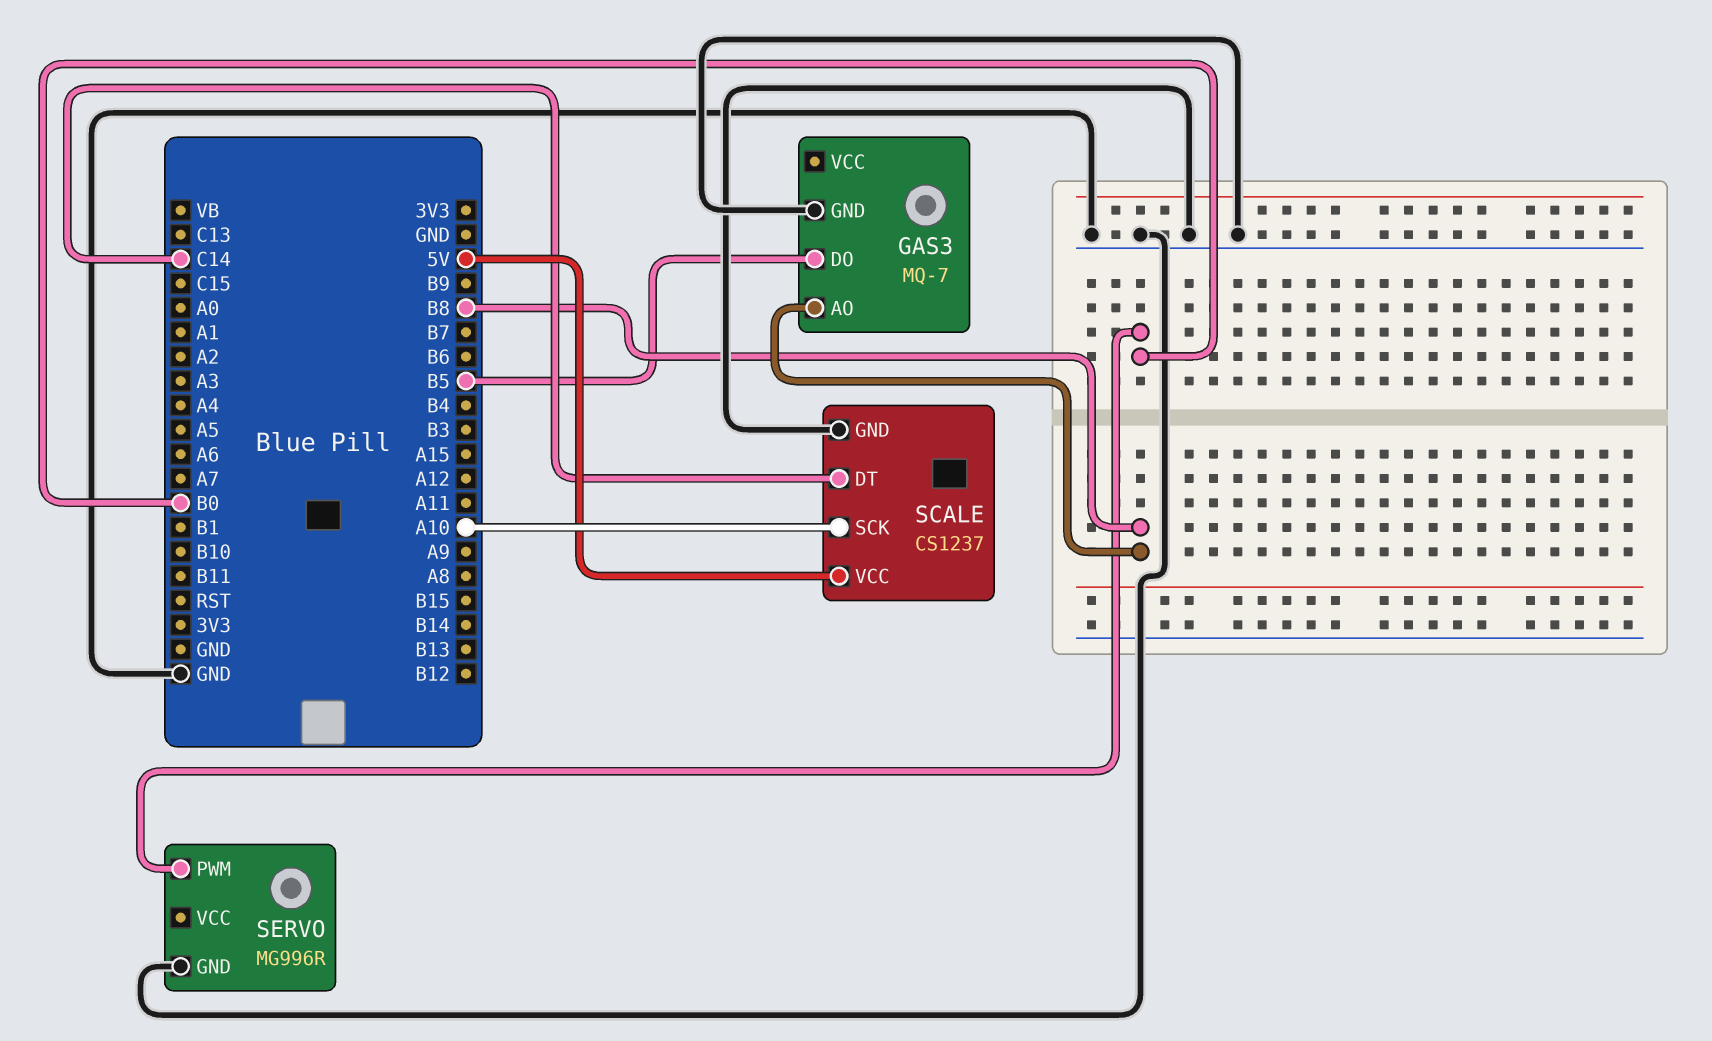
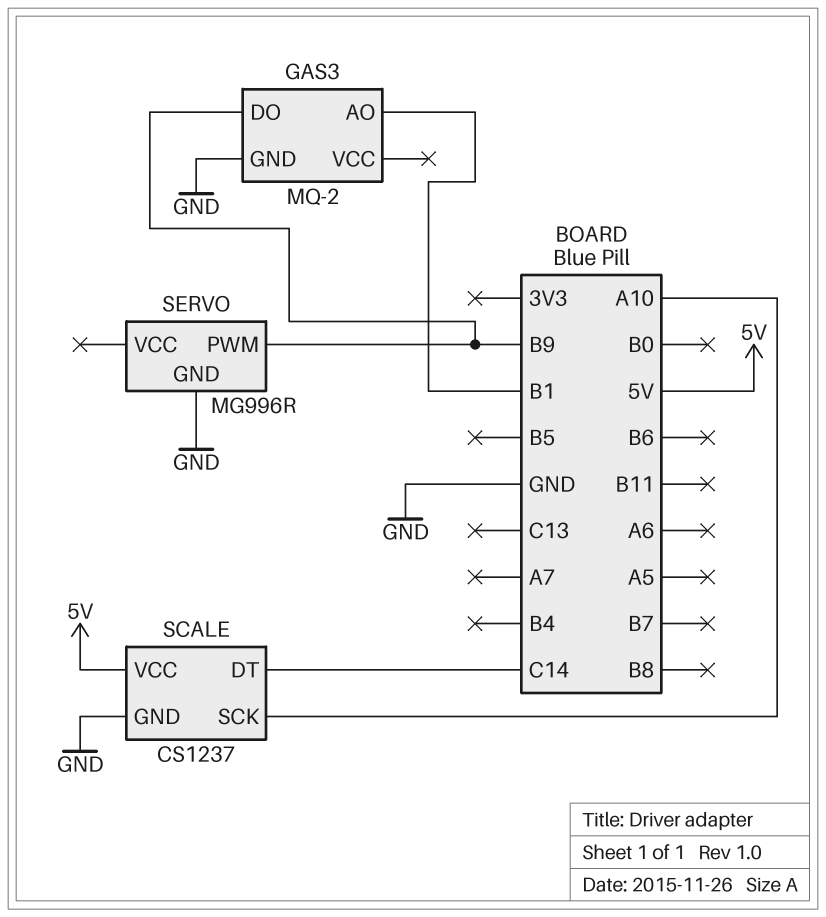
GAS3: MQ-7 -> MQ-2
GAS3 pin AO: B8 -> B1
GAS3 pin DO: B5 -> B9
SERVO pin PWM: B0 -> B9

